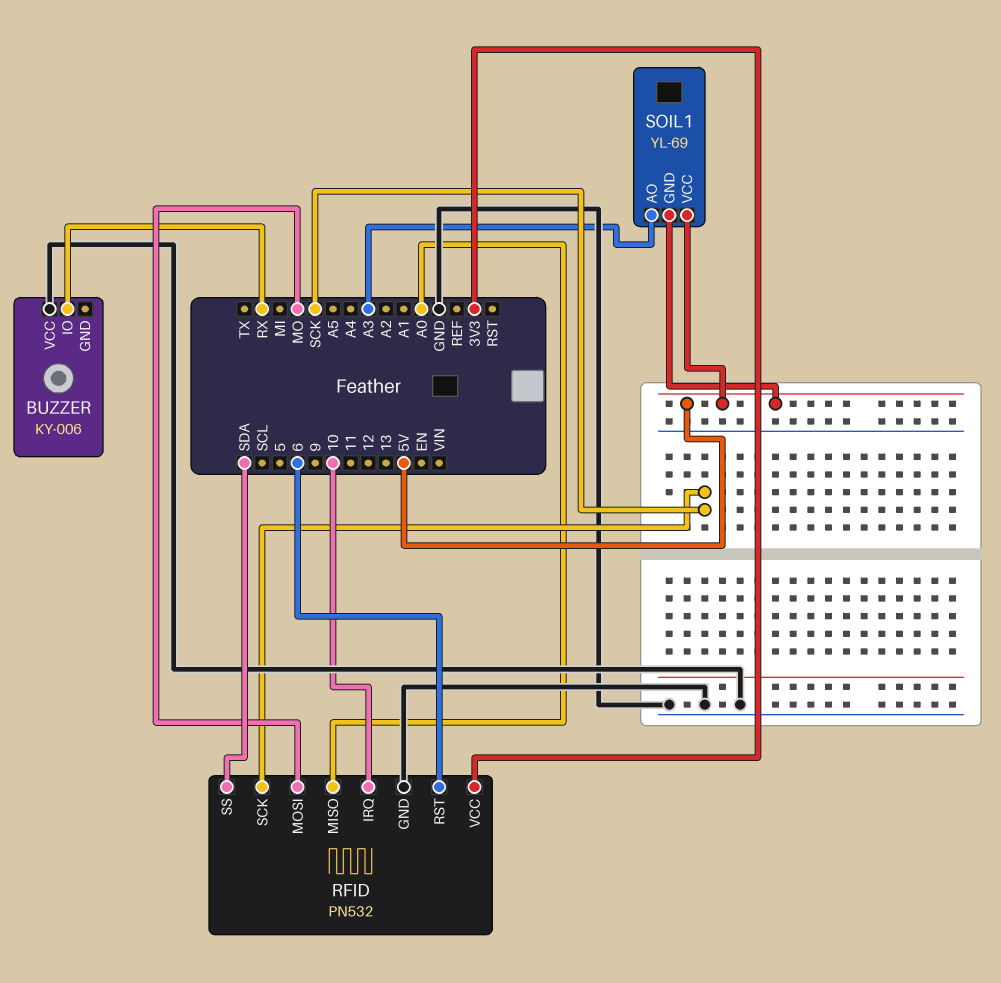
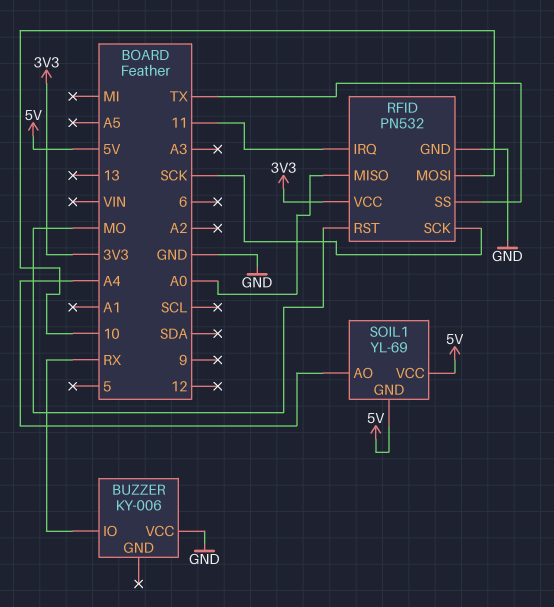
RFID pin IRQ: 10 -> 11
RFID pin MOSI: MO -> 10
RFID pin RST: 6 -> MO
RFID pin SS: SDA -> TX
SOIL1 pin AO: A3 -> A4

